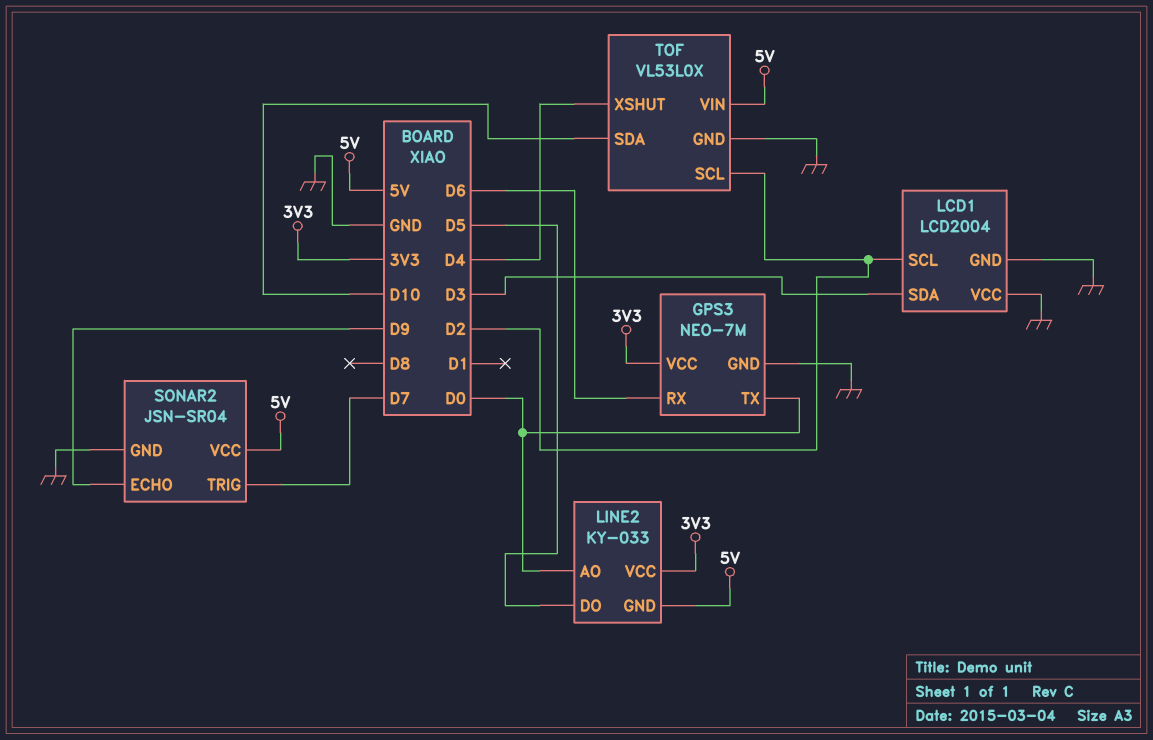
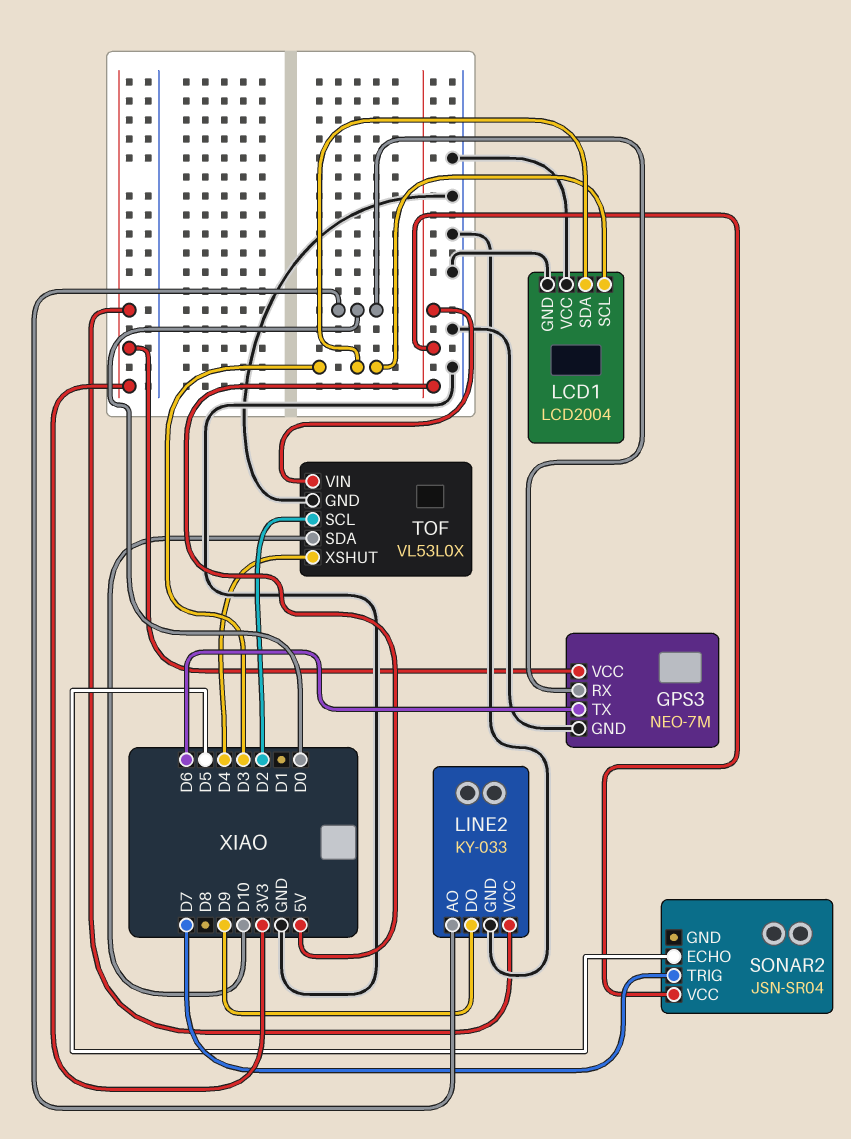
GPS3 pin RX: D6 -> D0
GPS3 pin TX: D0 -> D6
LCD1 pin SCL: D2 -> D3
LINE2 pin DO: D5 -> D9
LINE2 pin GND: 5V -> GND
SONAR2 pin ECHO: D9 -> D5
SONAR2 pin GND: GND -> none

